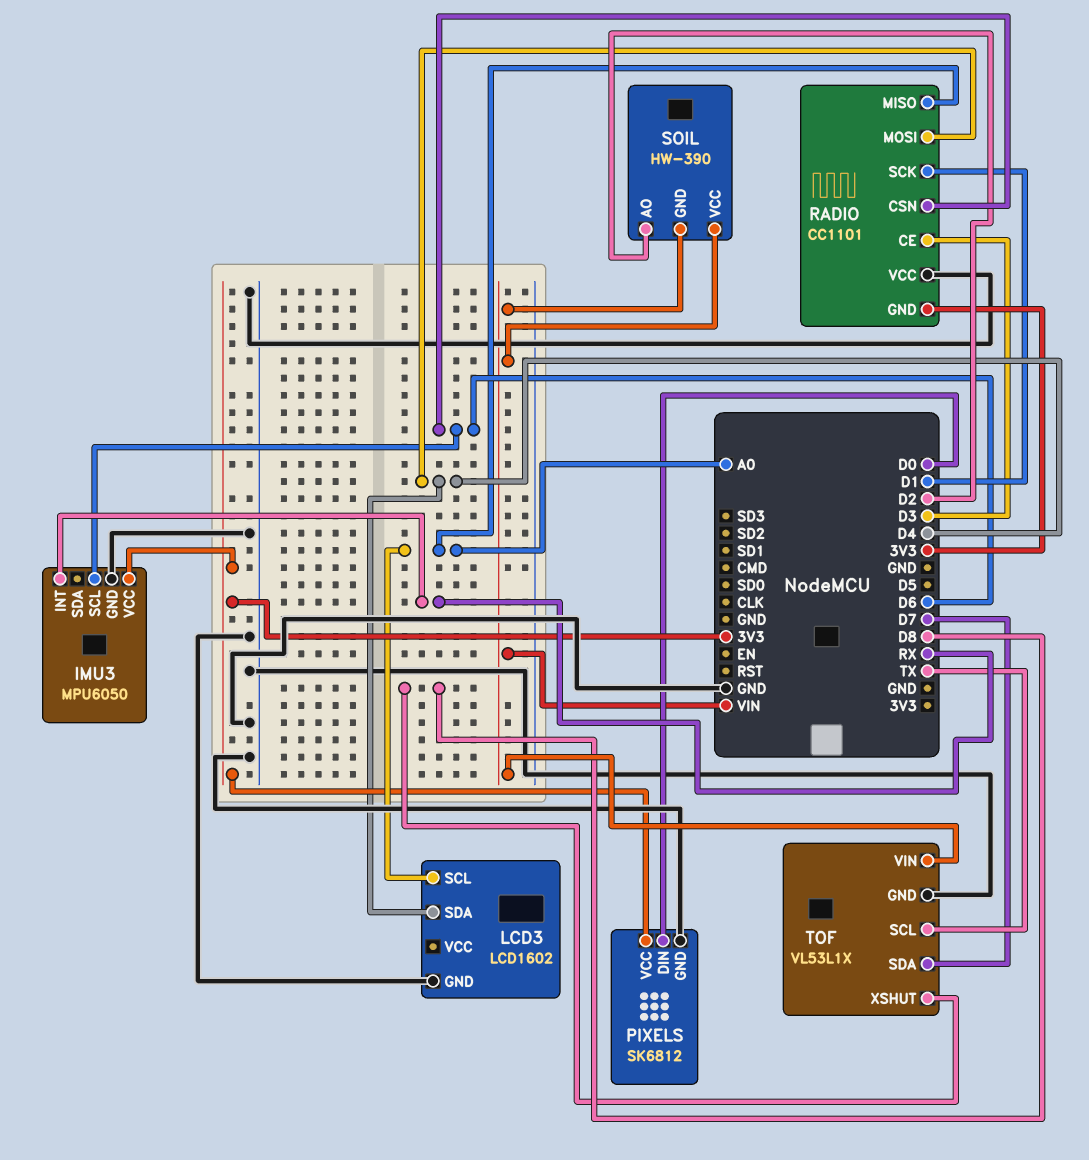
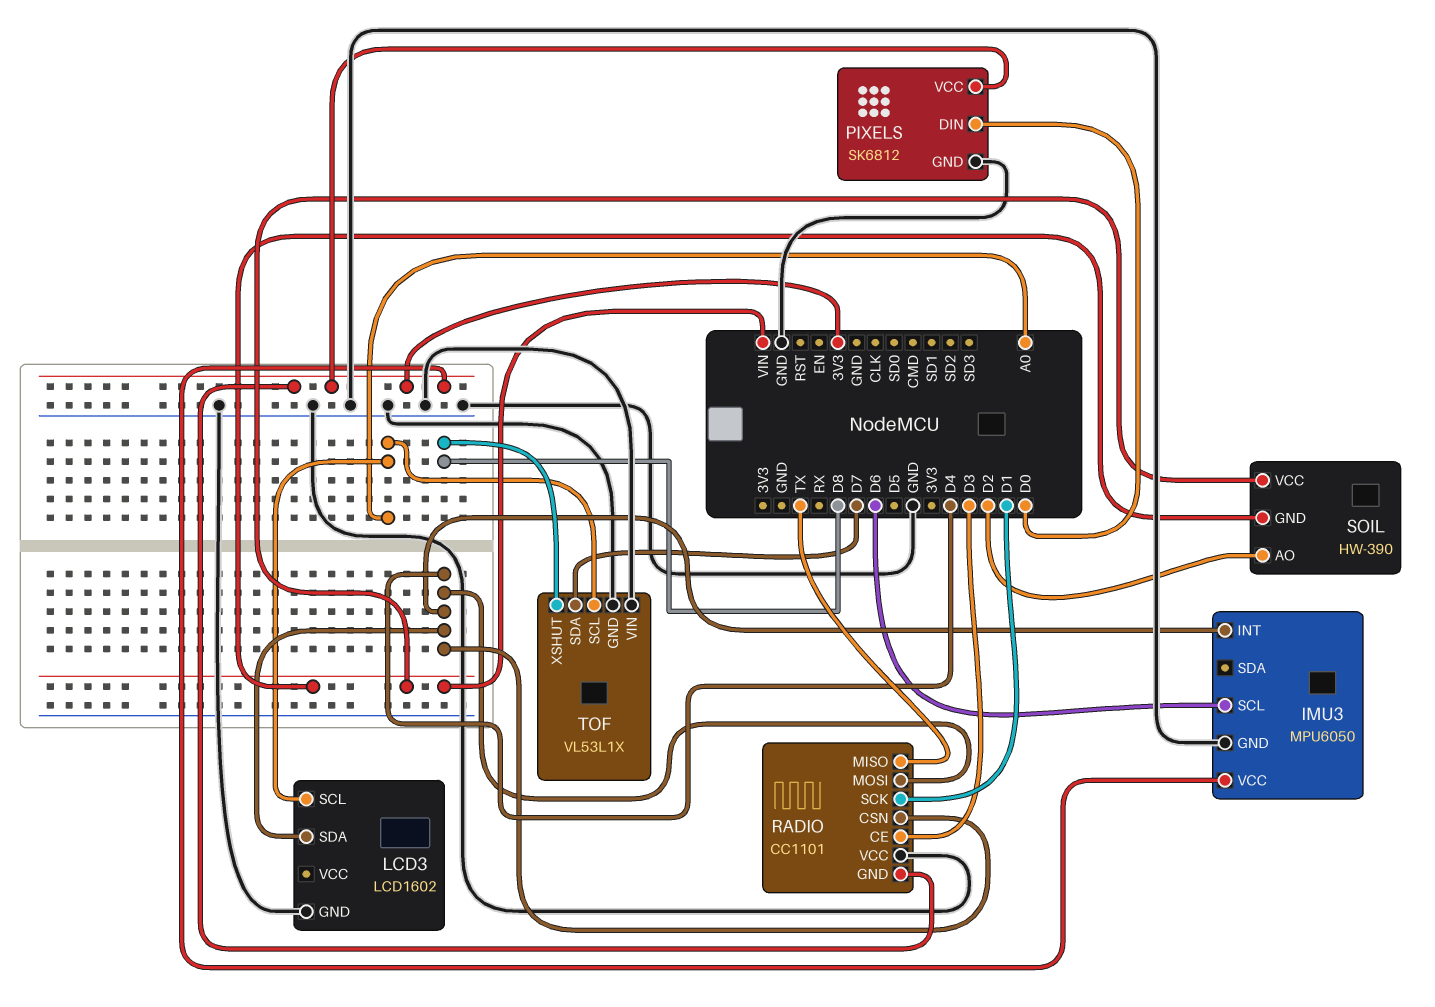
IMU3 pin INT: RX -> D4
RADIO pin CSN: D6 -> D4
RADIO pin MISO: A0 -> TX
TOF pin SCL: TX -> A0
TOF pin VIN: VIN -> GND

